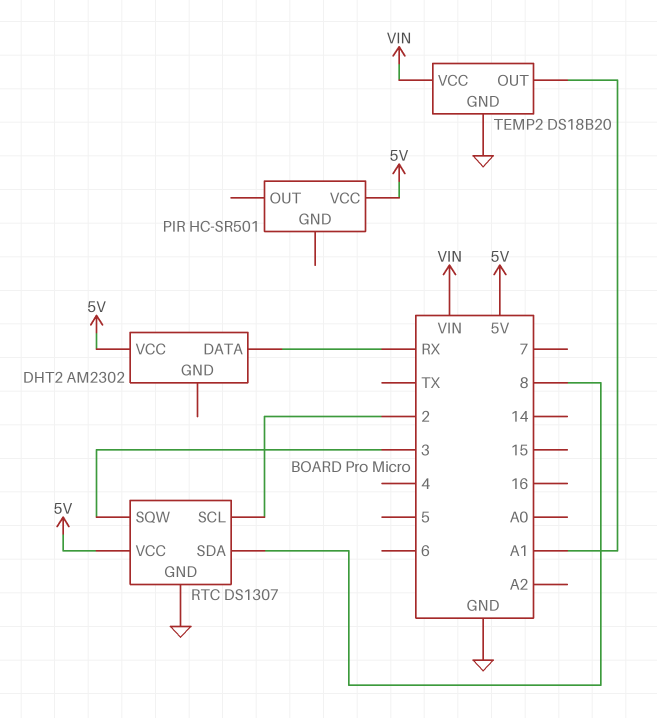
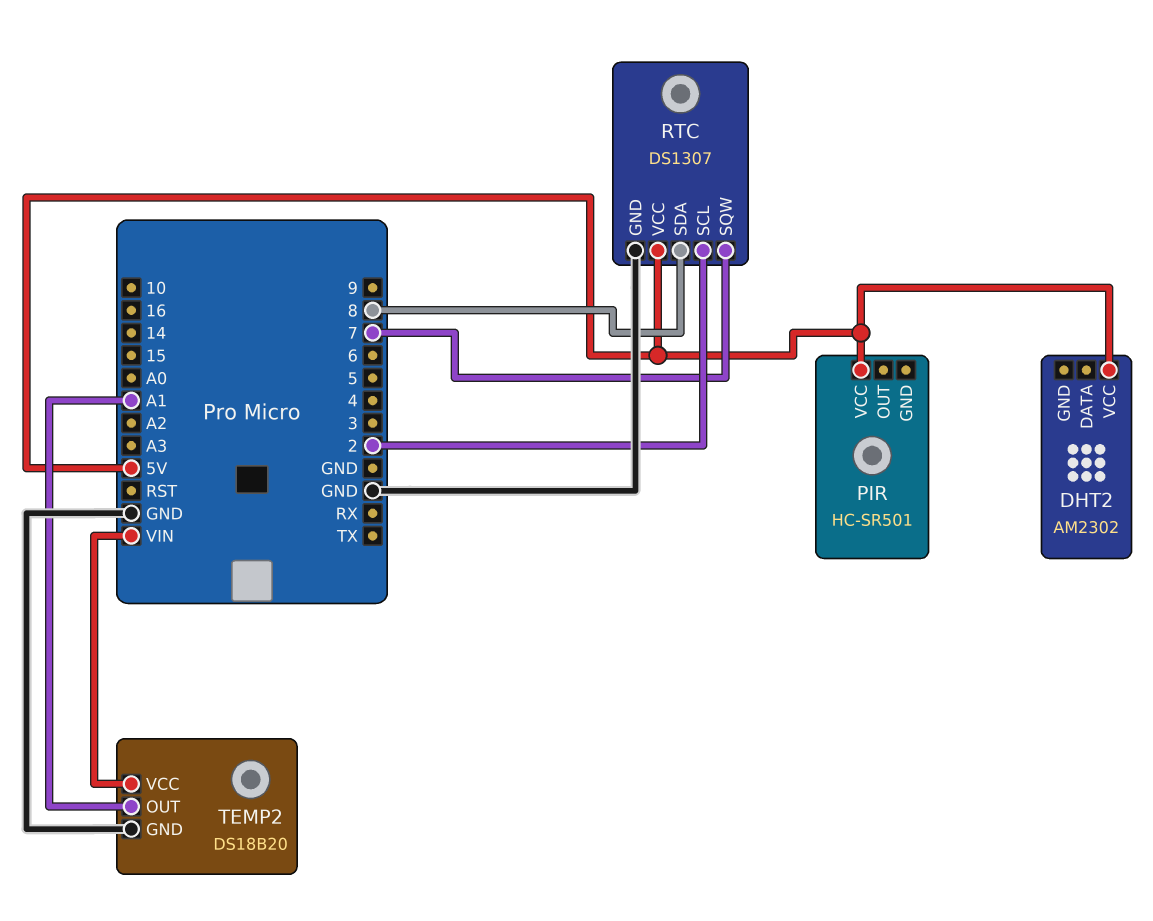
DHT2 pin DATA: RX -> none
RTC pin SQW: 3 -> 7

